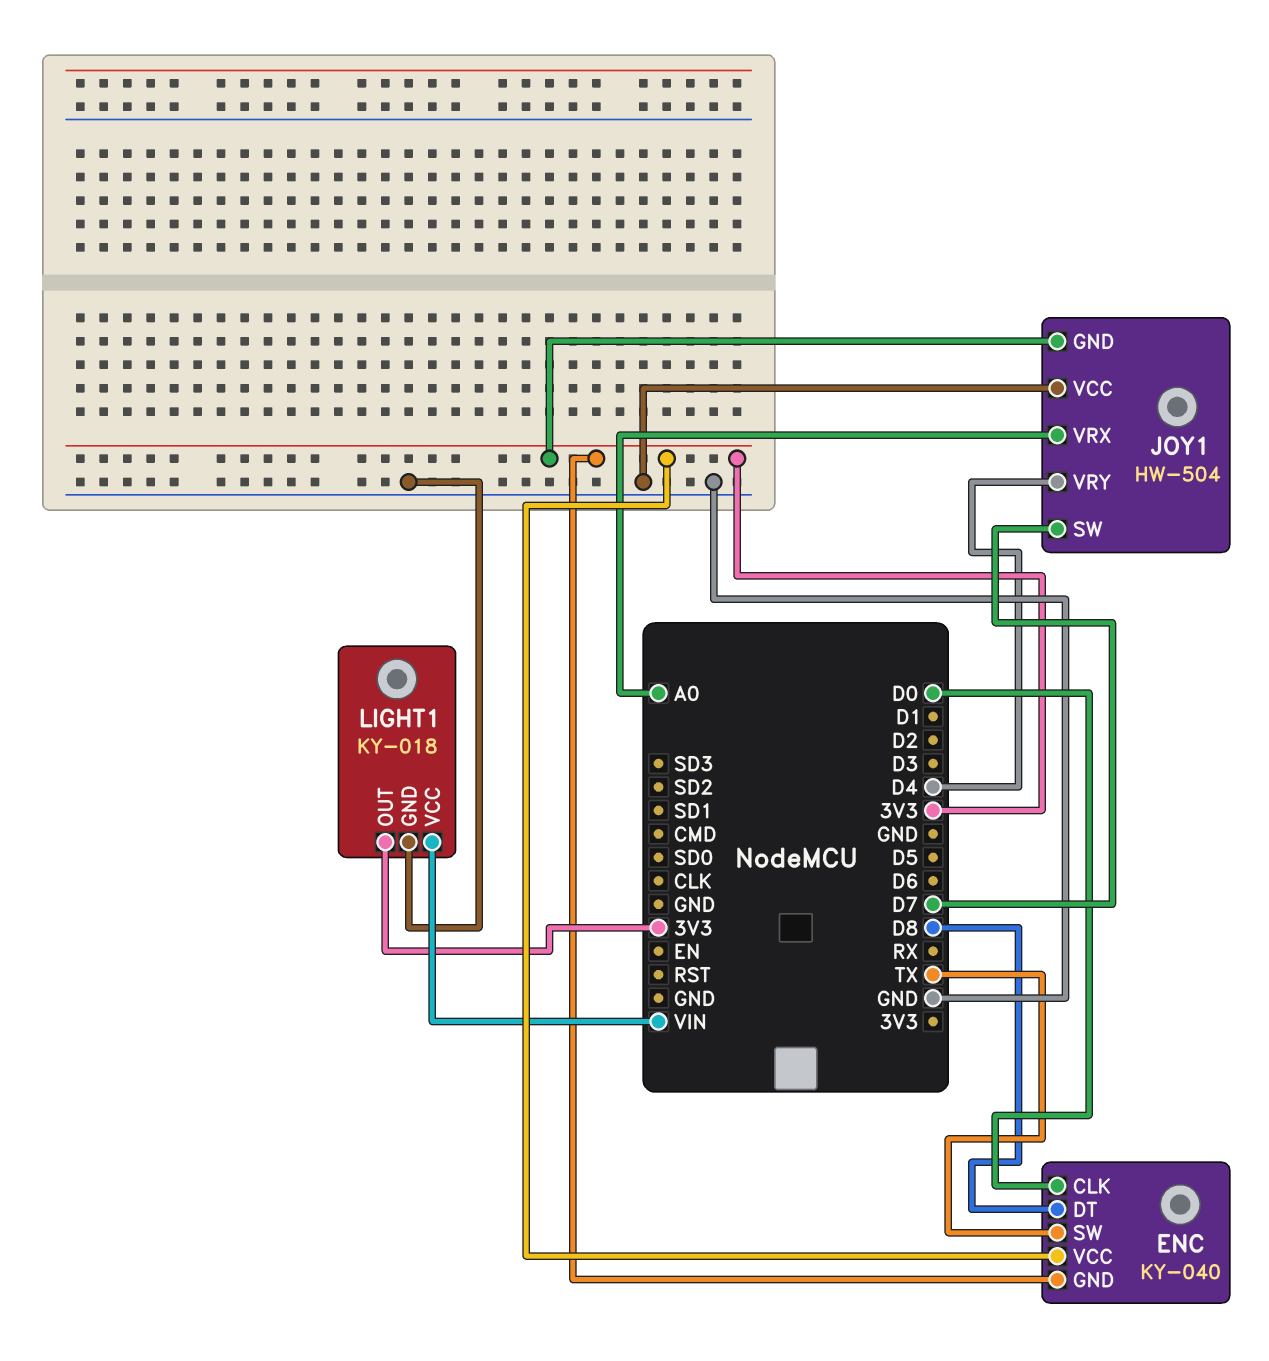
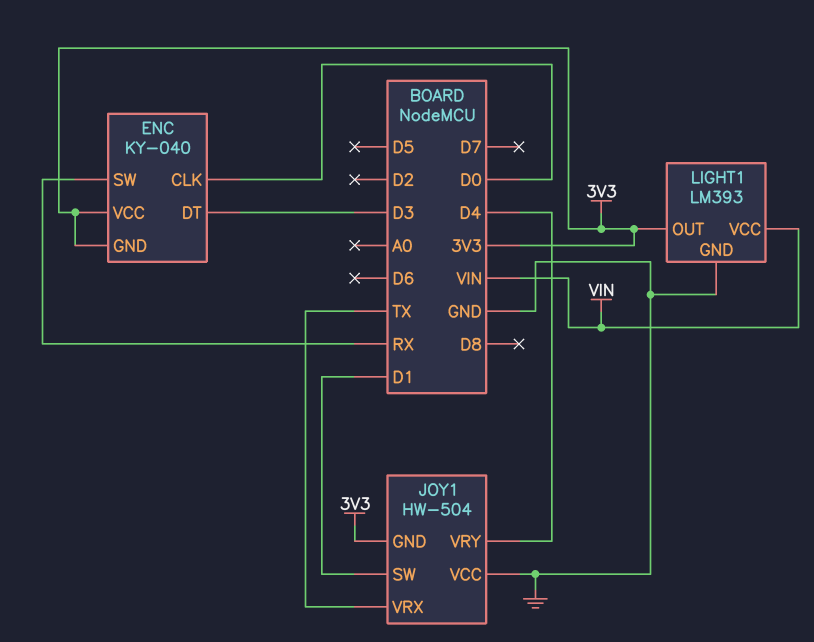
ENC pin DT: D8 -> D3
ENC pin SW: TX -> RX
JOY1 pin SW: D7 -> D1
JOY1 pin VRX: A0 -> TX
LIGHT1: KY-018 -> LM393

